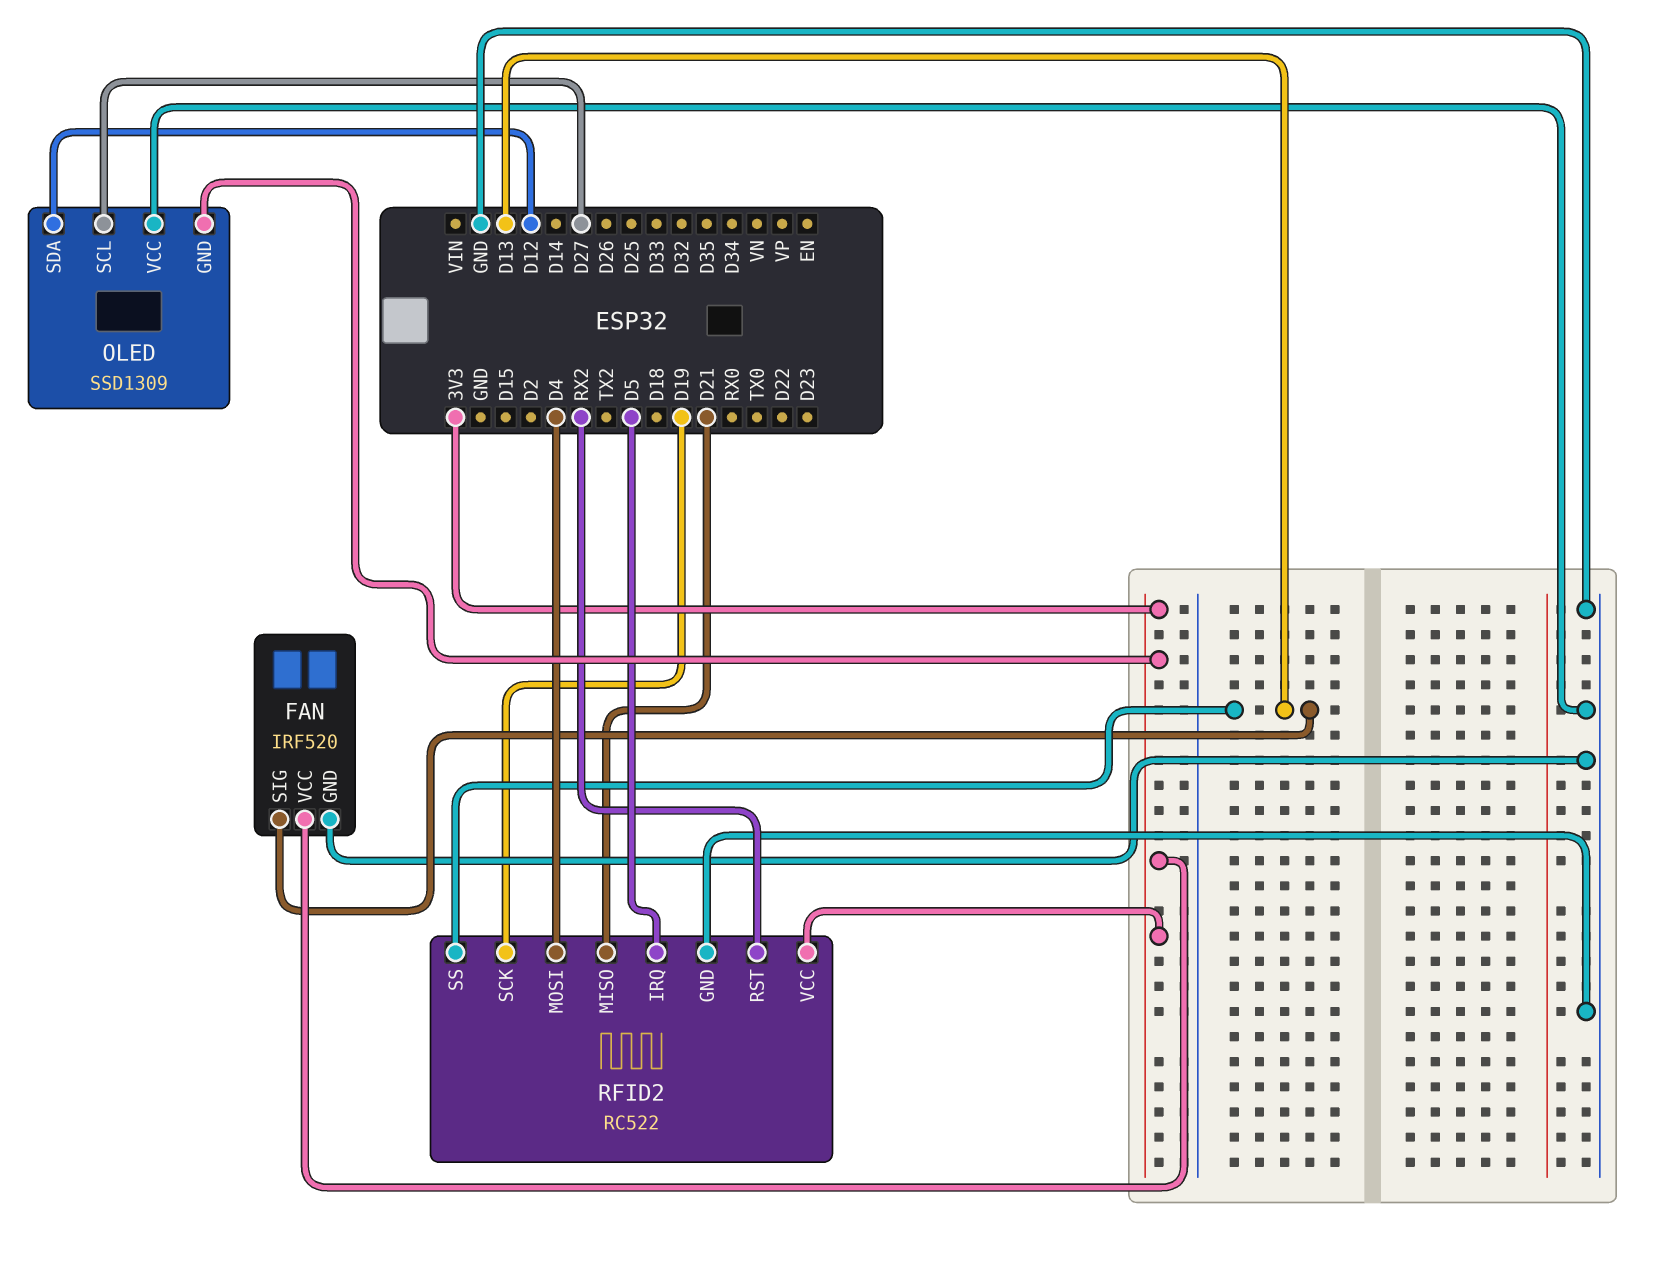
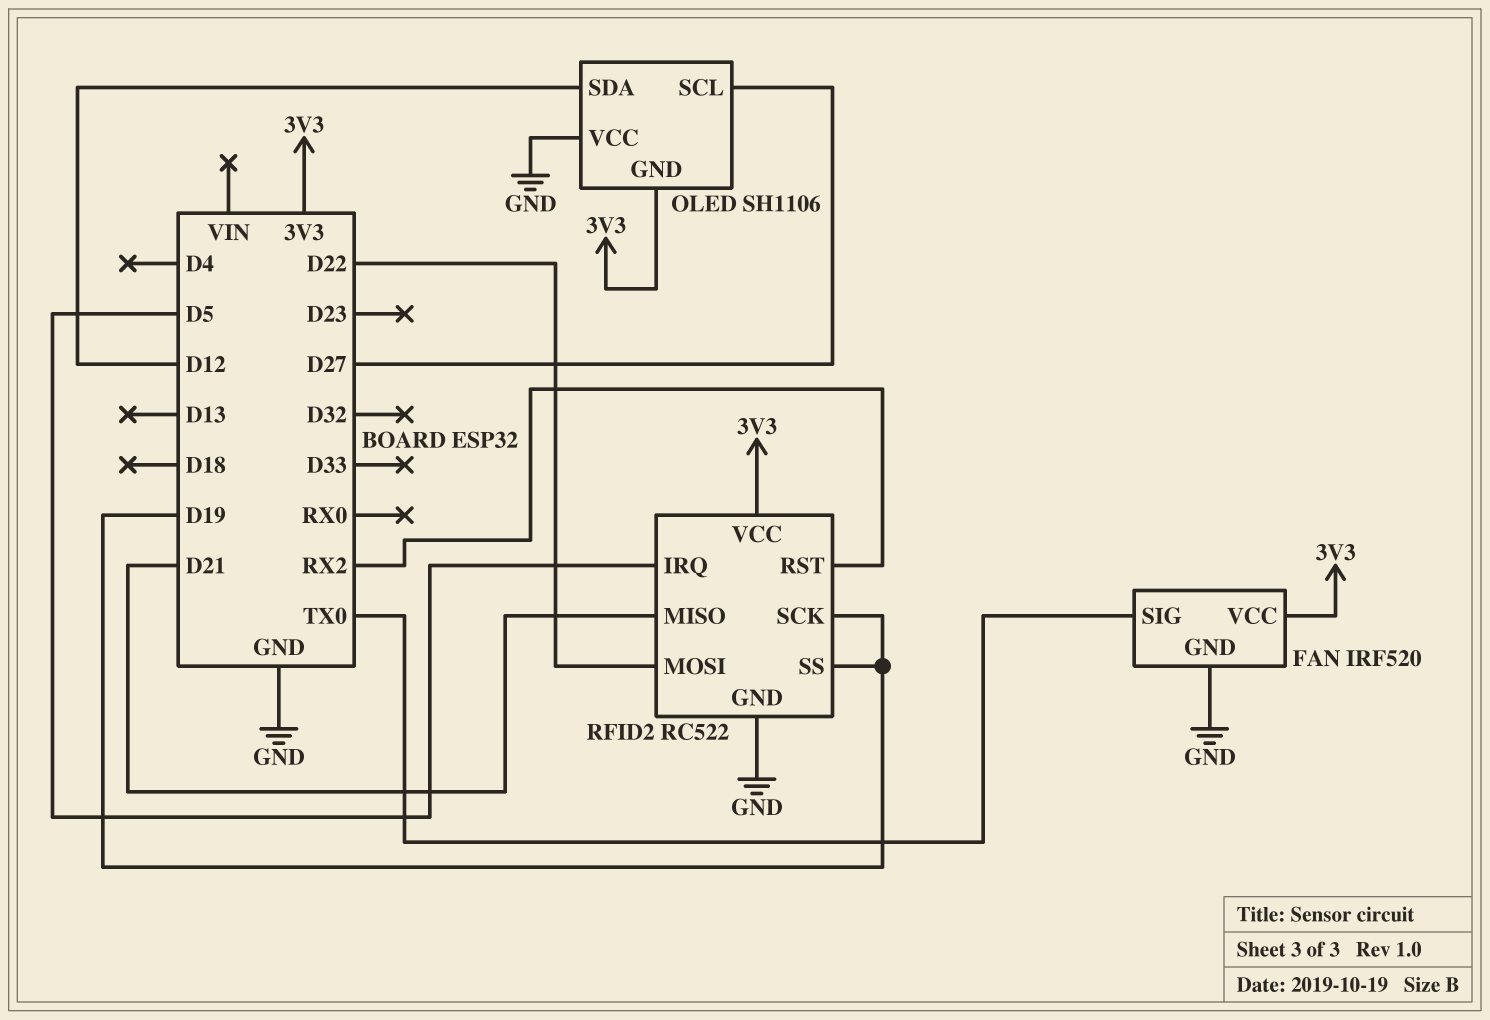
FAN pin SIG: D13 -> TX0
OLED: SSD1309 -> SH1106
RFID2 pin MOSI: D4 -> D22
RFID2 pin SS: D13 -> D19

